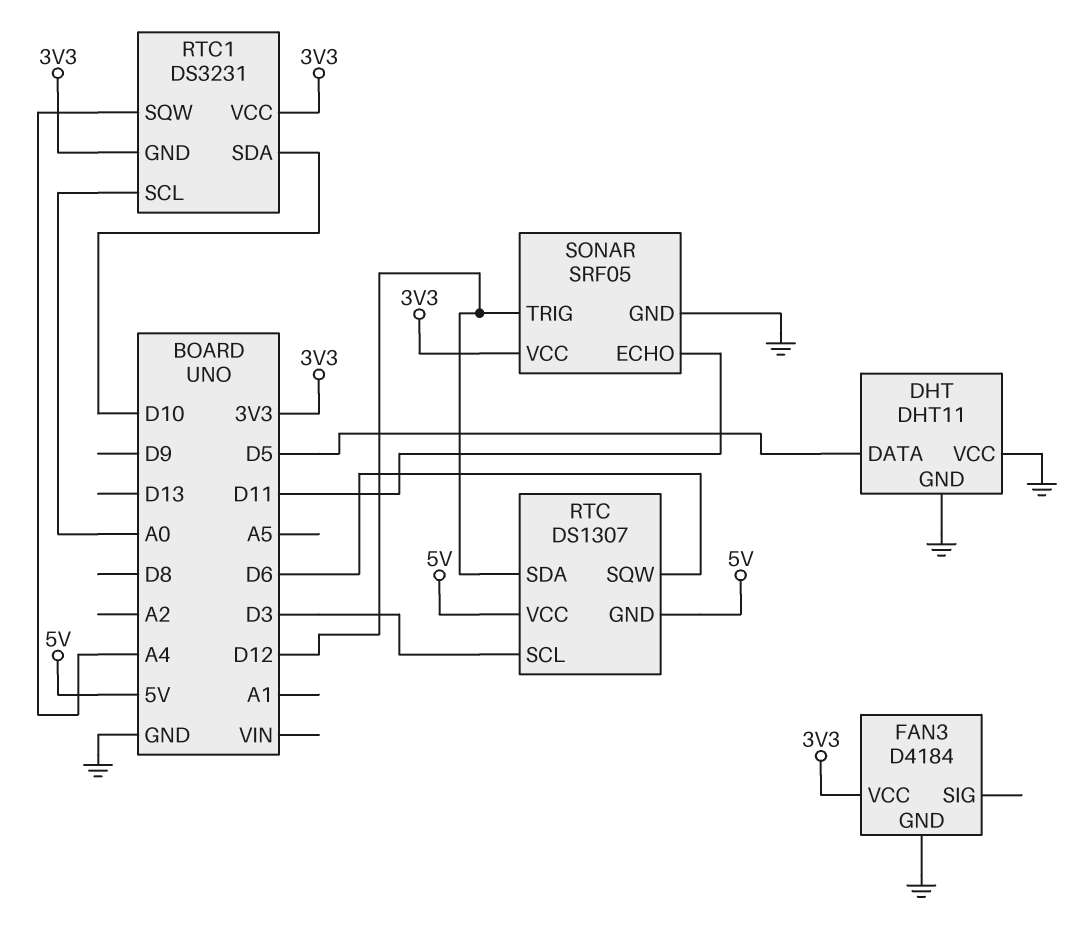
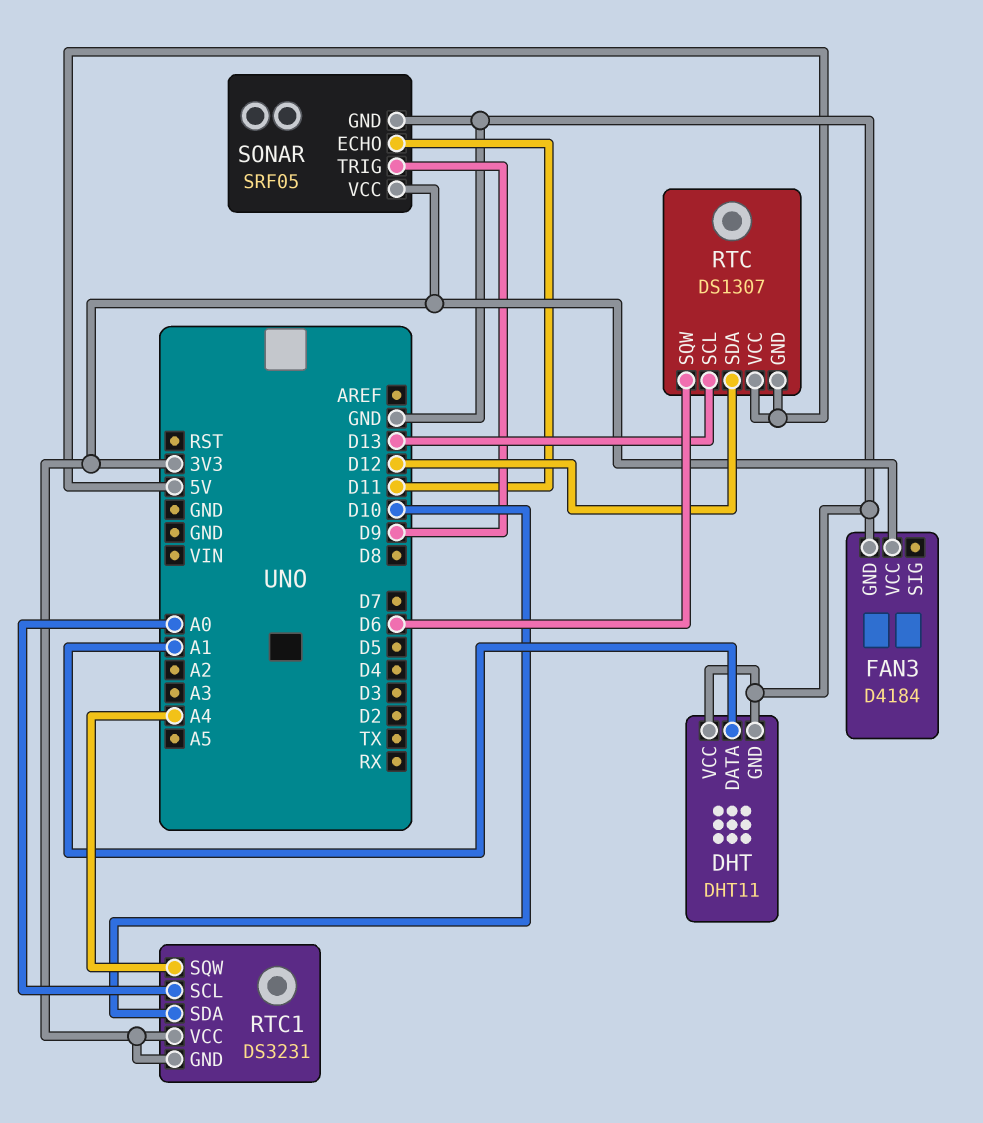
DHT pin DATA: D5 -> A1
RTC pin SCL: D3 -> D13
SONAR pin TRIG: D12 -> D9

